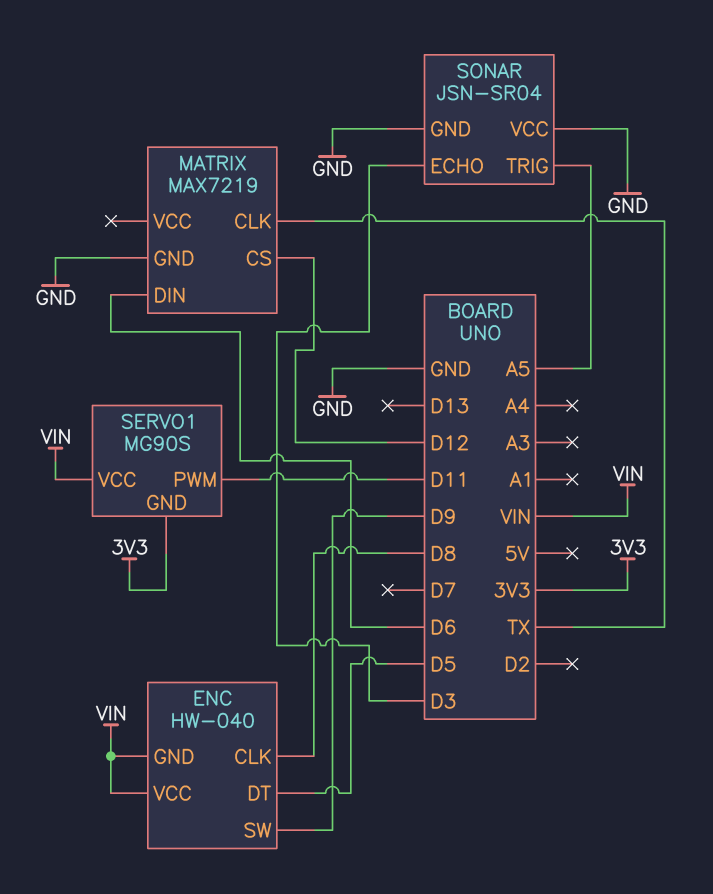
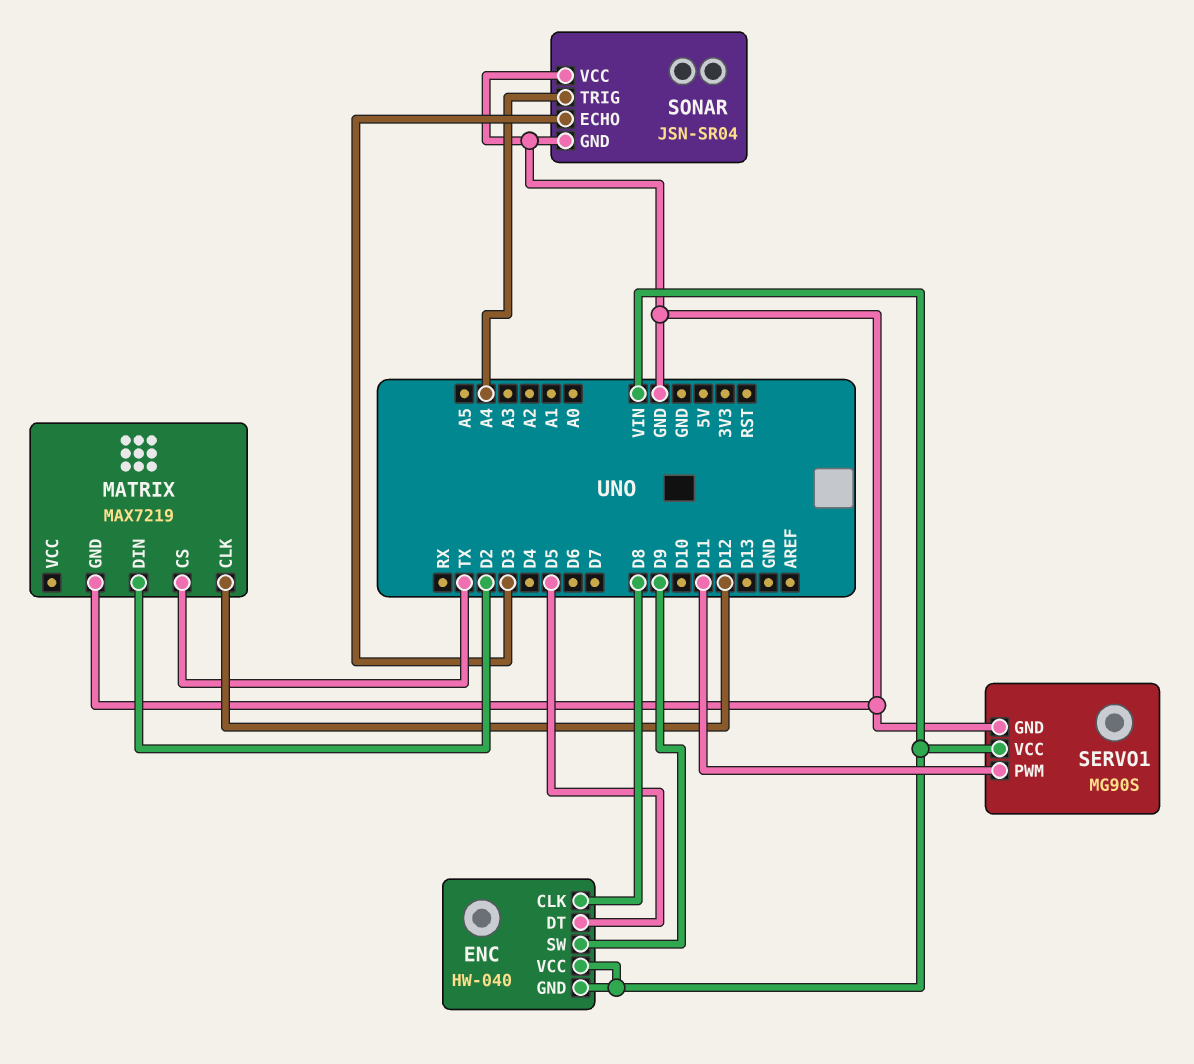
MATRIX pin CLK: TX -> D12
MATRIX pin CS: D12 -> TX
MATRIX pin DIN: D6 -> D2
SERVO1 pin GND: 3V3 -> GND
SONAR pin TRIG: A5 -> A4

